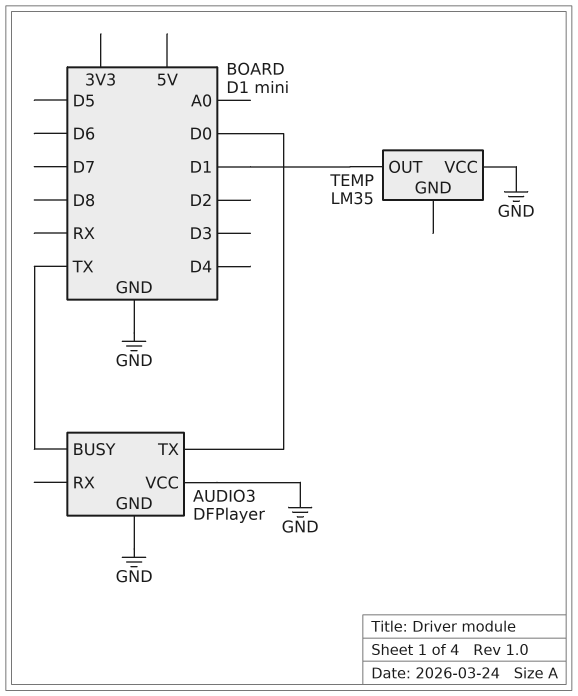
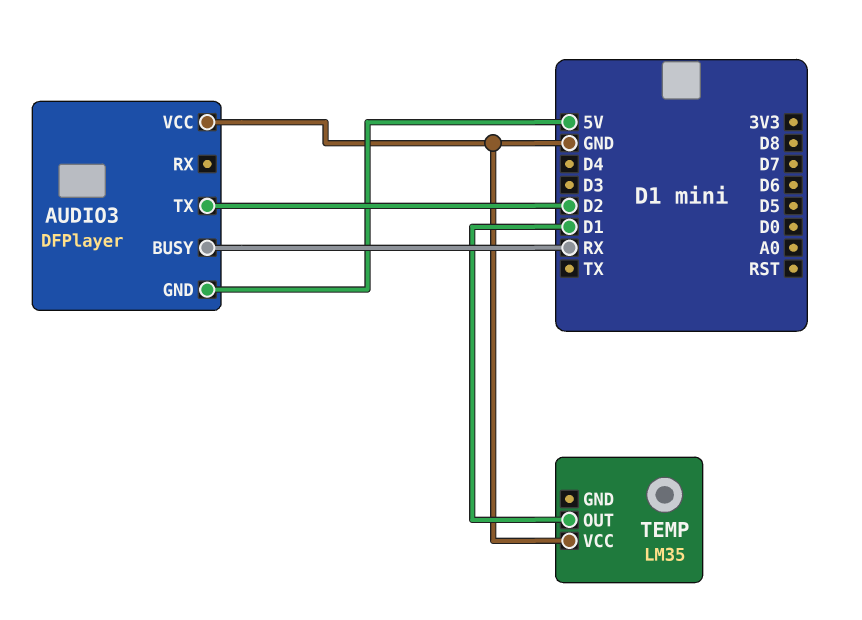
AUDIO3 pin BUSY: TX -> RX
AUDIO3 pin GND: GND -> 5V
AUDIO3 pin TX: D0 -> D2

